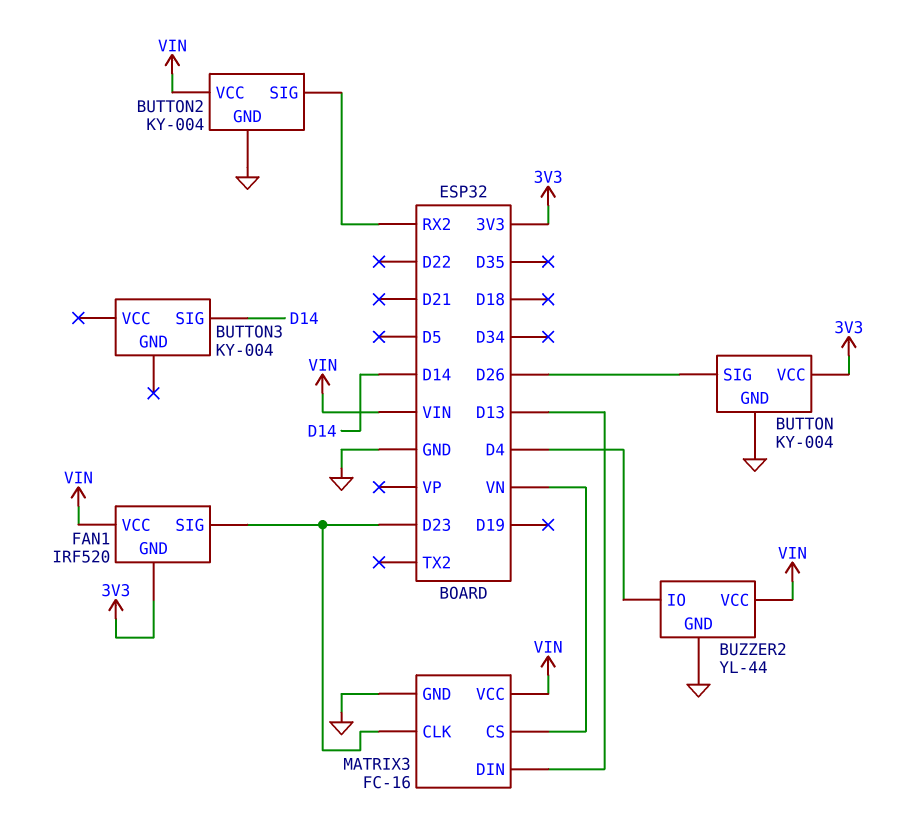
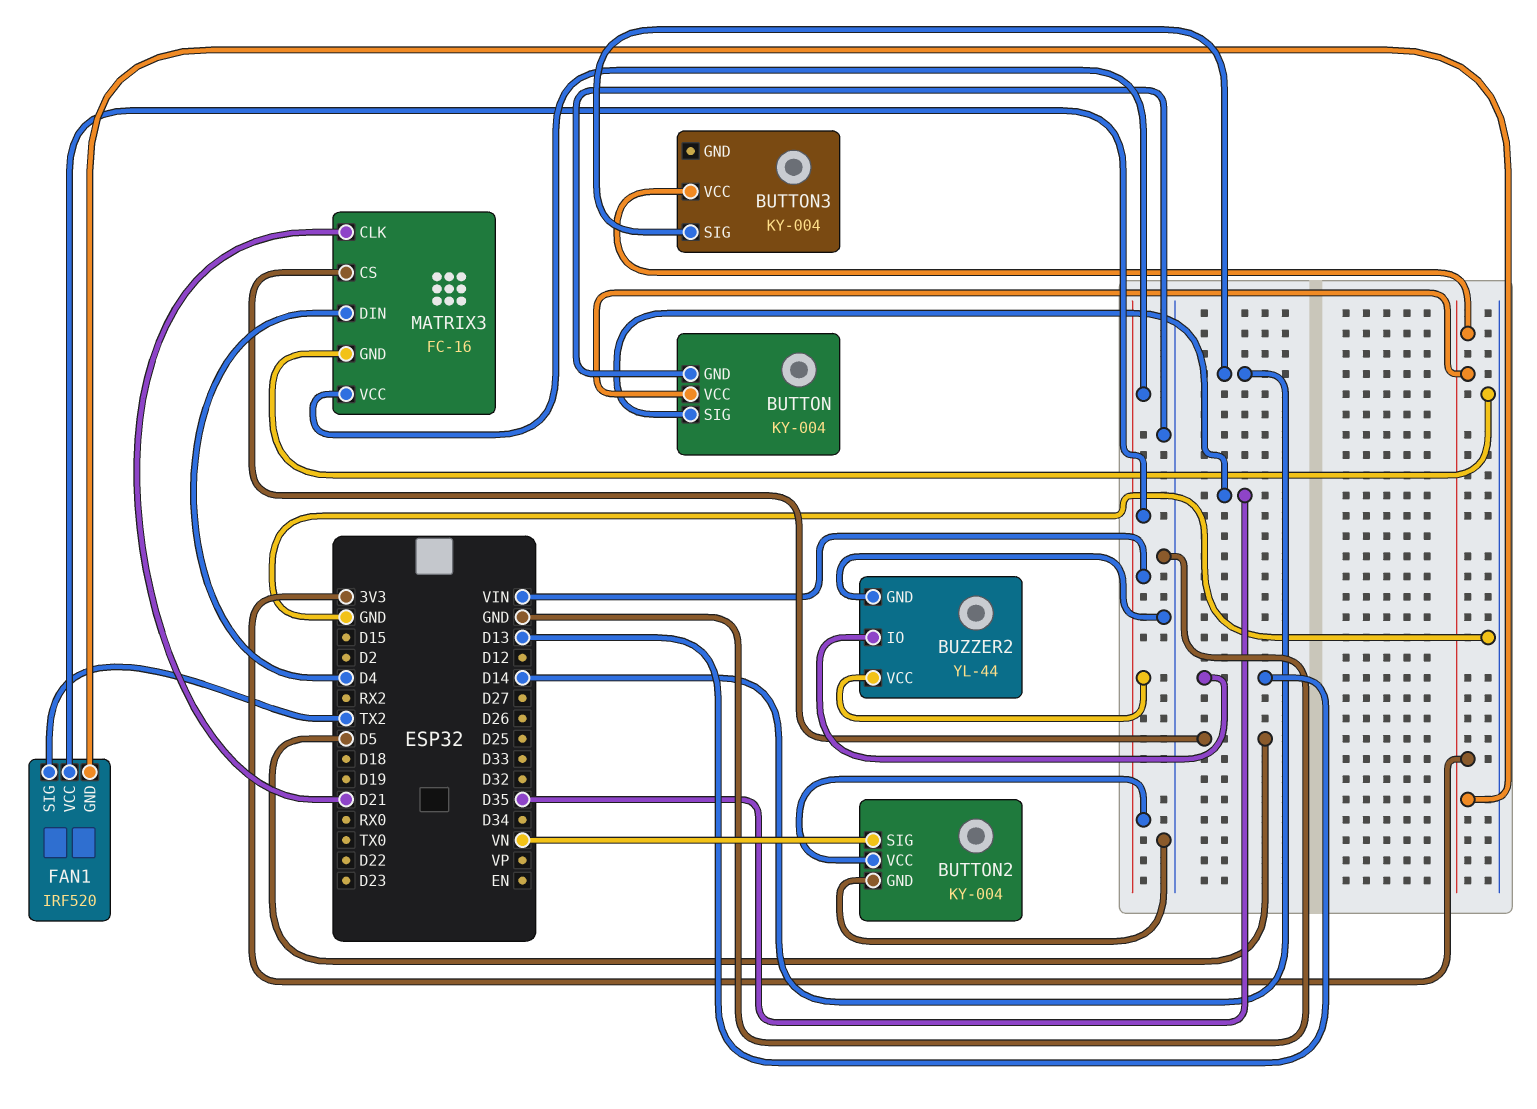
BUTTON pin SIG: D26 -> D35
BUTTON2 pin SIG: RX2 -> VN
BUTTON3 pin VCC: none -> 3V3
BUZZER2 pin IO: D4 -> D13
FAN1 pin SIG: D23 -> TX2
MATRIX3 pin CLK: D23 -> D21
MATRIX3 pin CS: VN -> D5
MATRIX3 pin DIN: D13 -> D4

